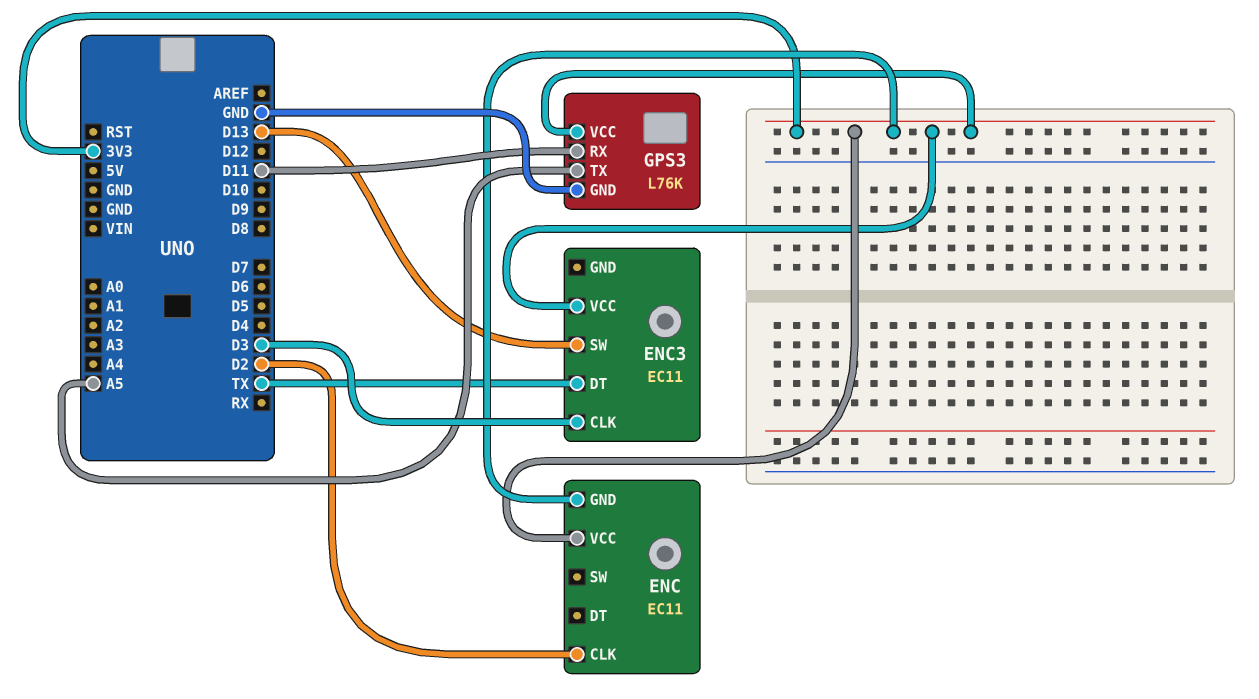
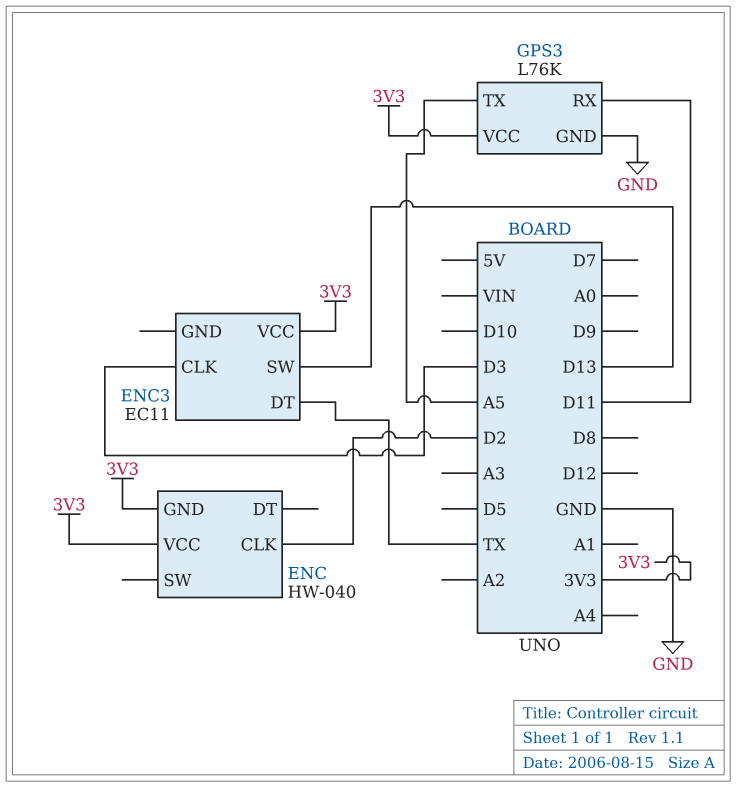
ENC: EC11 -> HW-040

